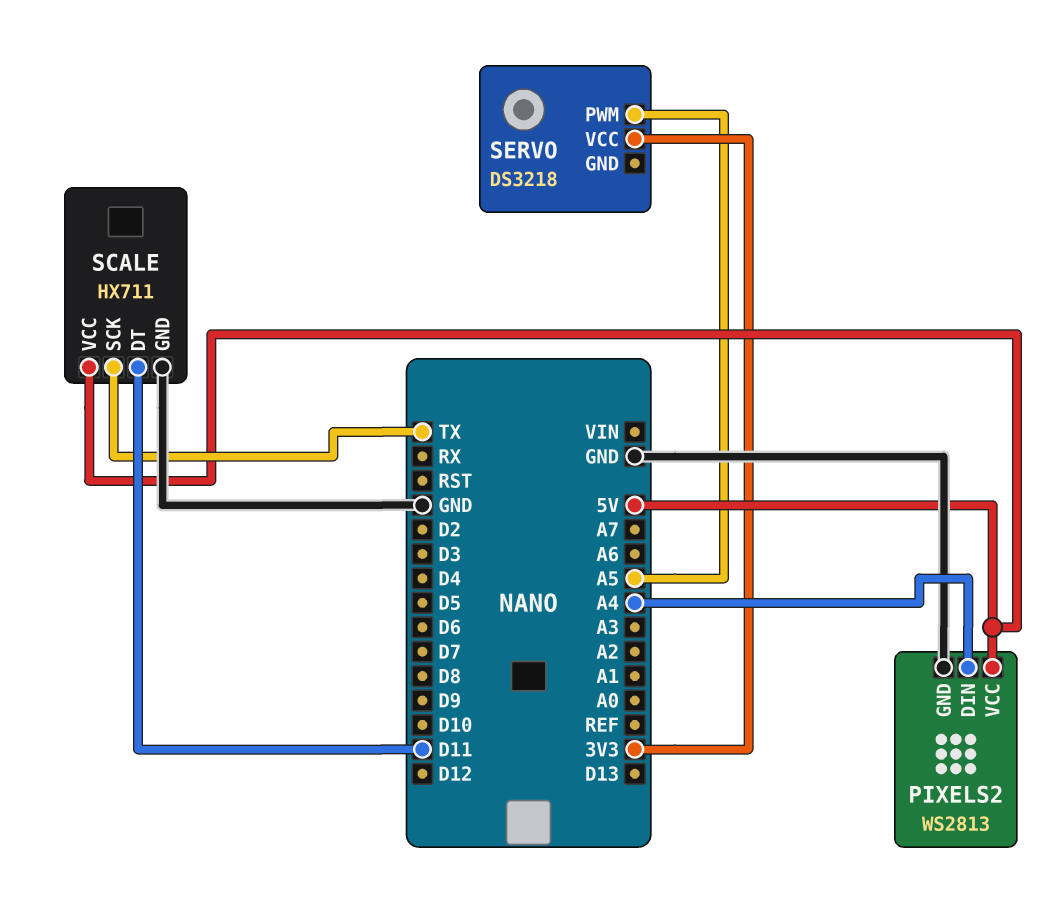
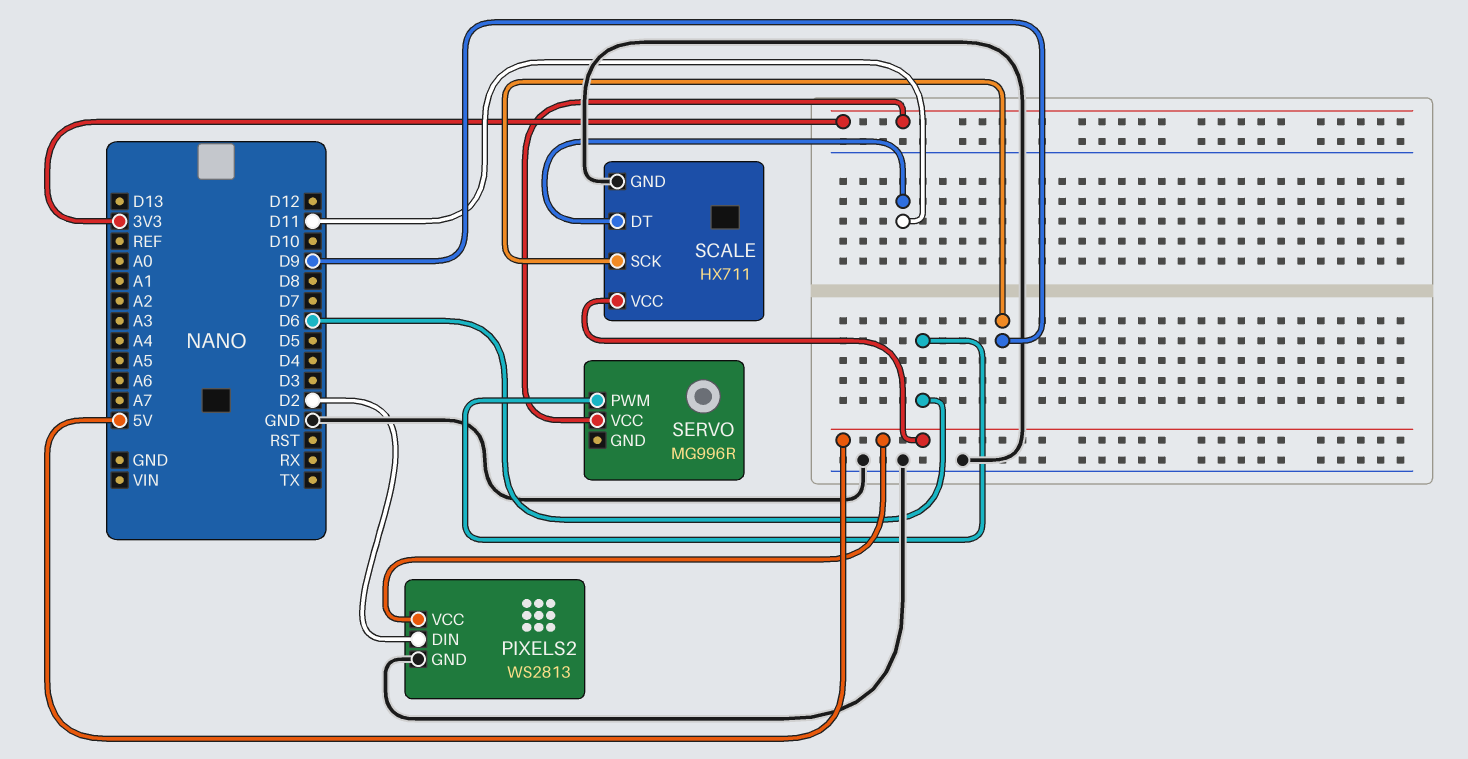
PIXELS2 pin DIN: A4 -> D2
SCALE pin SCK: TX -> D9
SERVO: DS3218 -> MG996R
SERVO pin PWM: A5 -> D6

